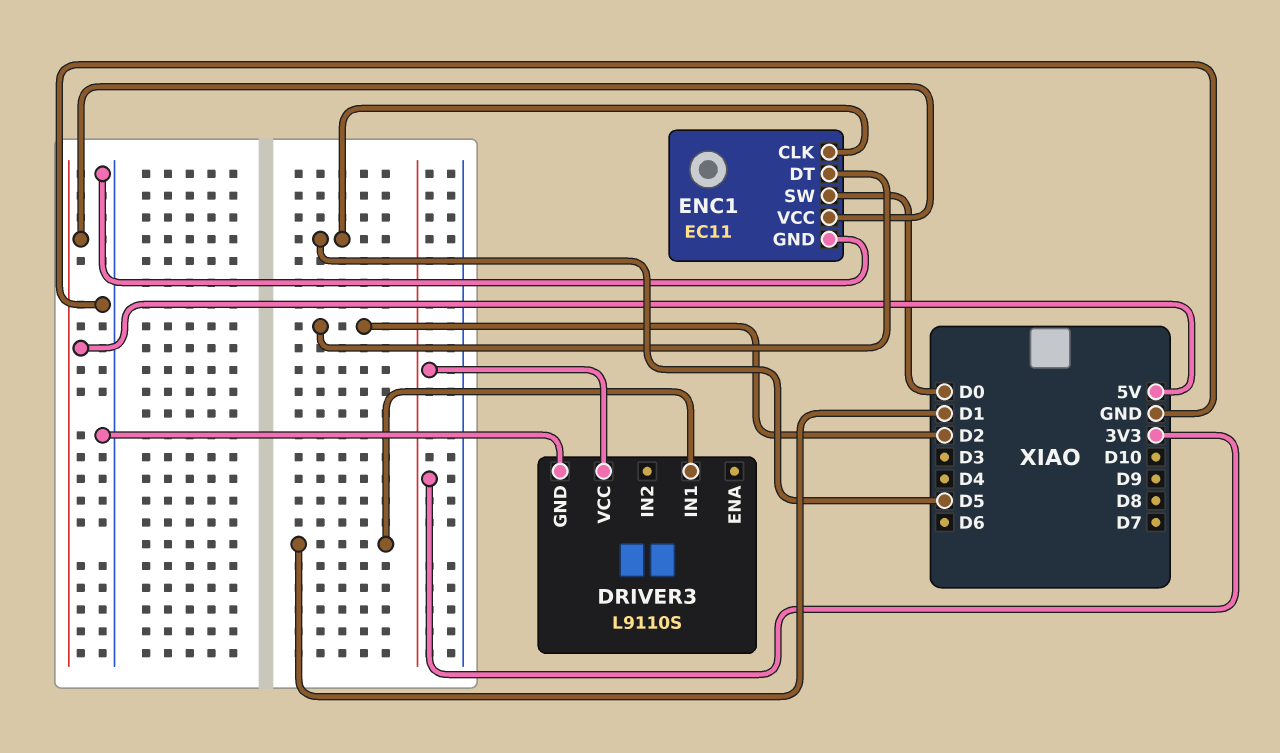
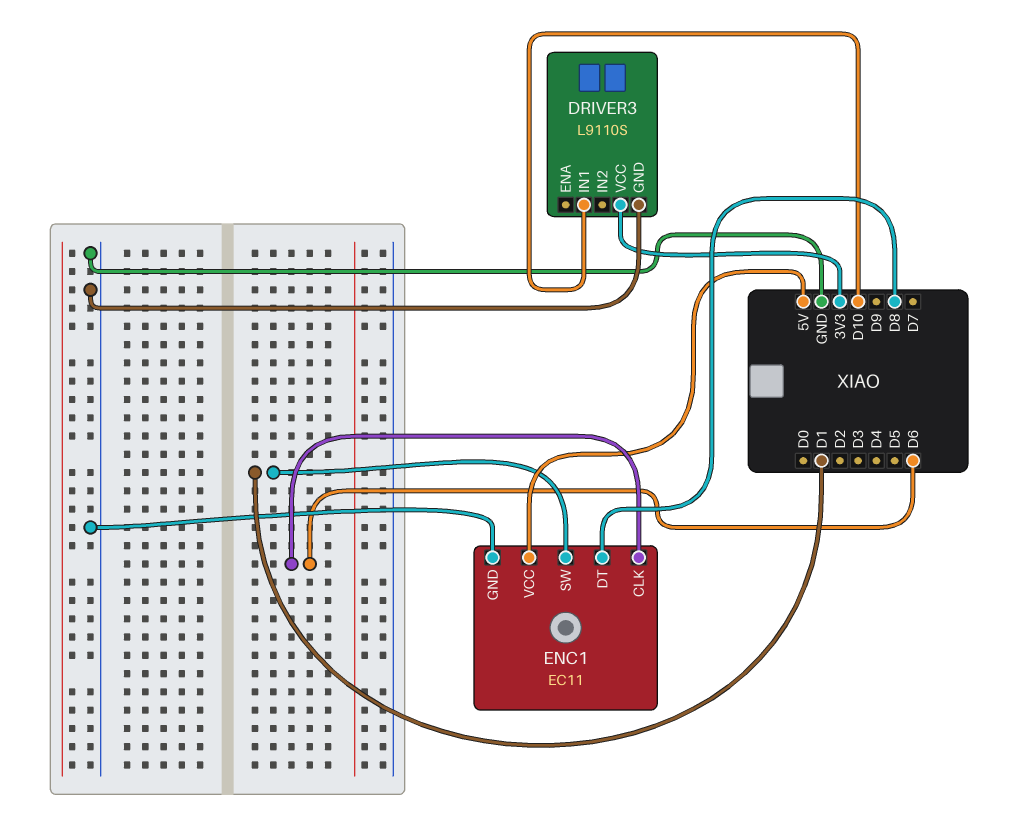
DRIVER3 pin IN1: D1 -> D10
ENC1 pin CLK: D5 -> D6
ENC1 pin DT: D2 -> D8
ENC1 pin SW: D0 -> D1

